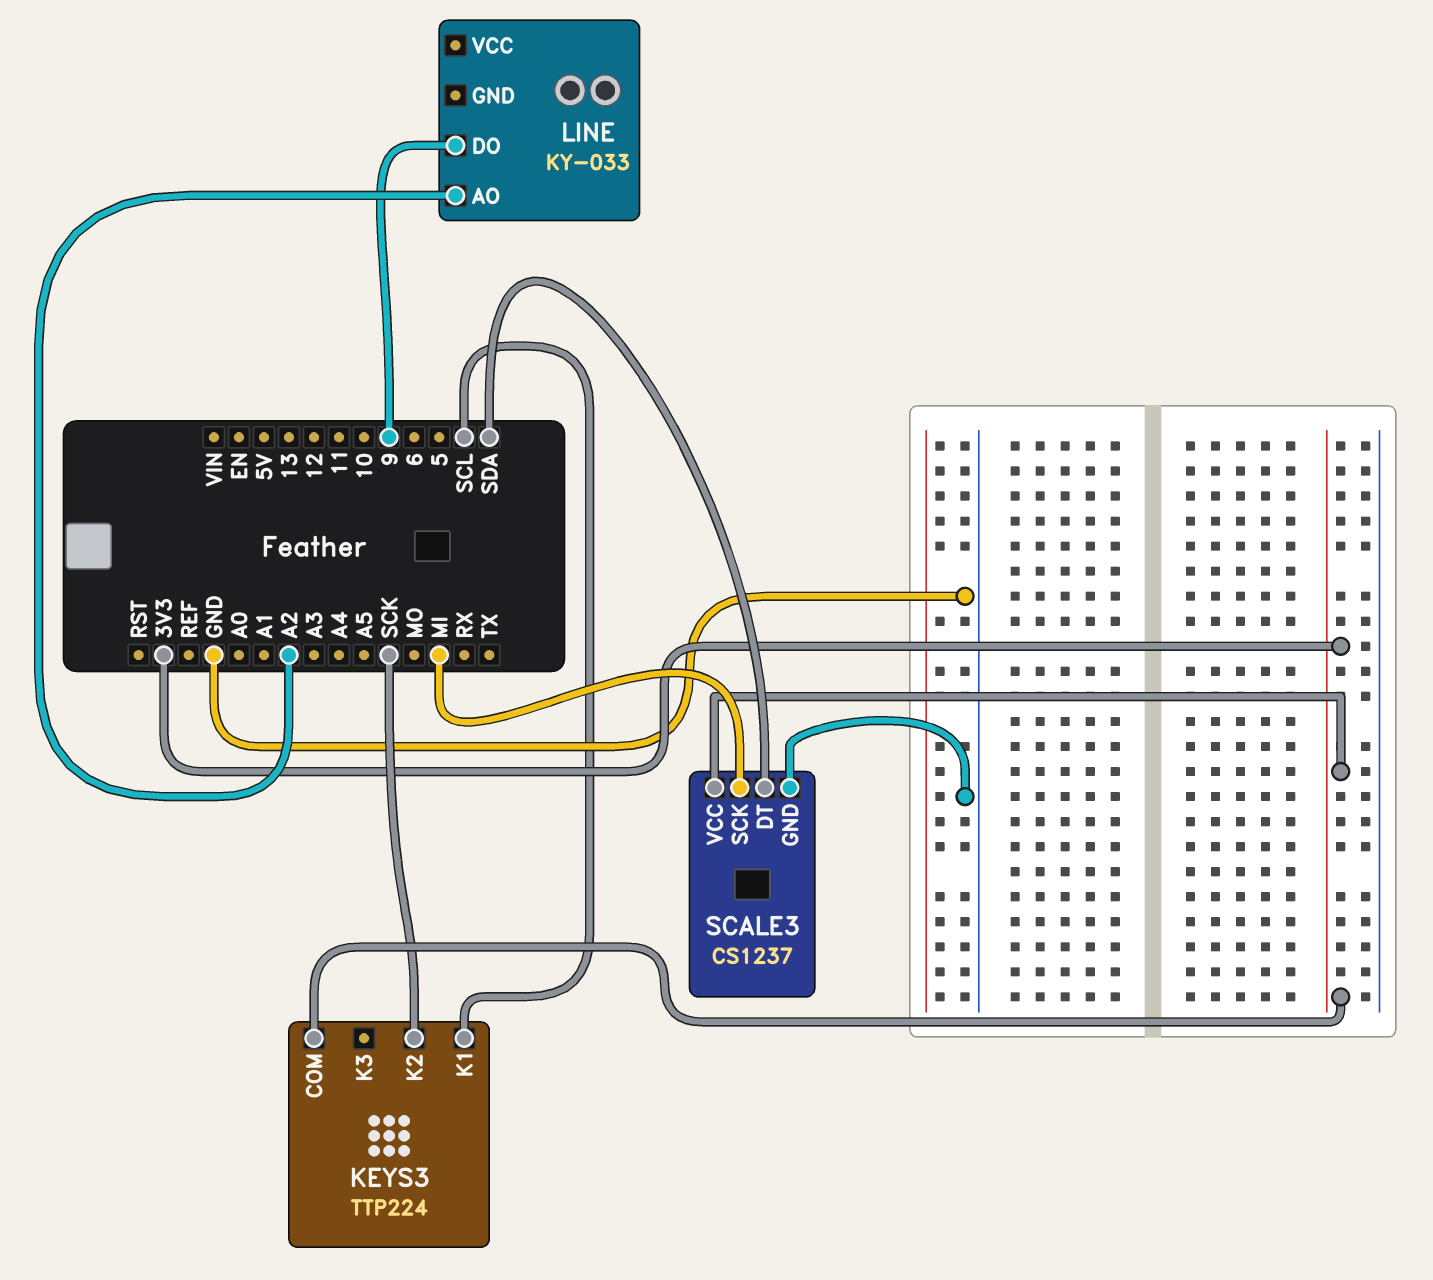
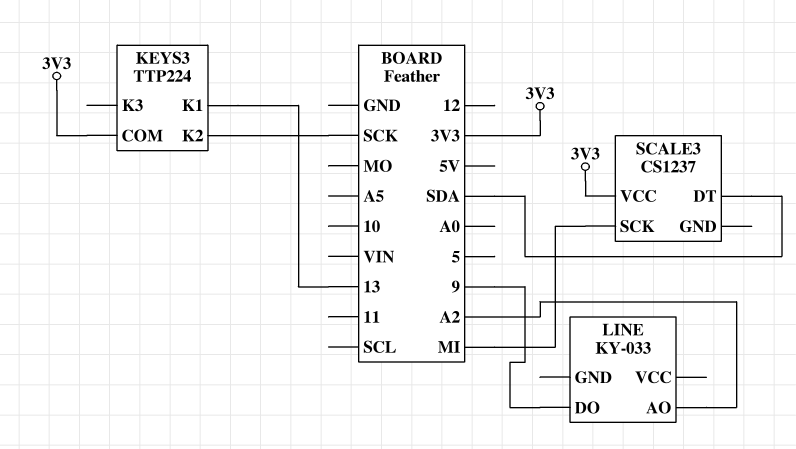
KEYS3 pin K1: SCL -> 13
SCALE3 pin GND: GND -> none

